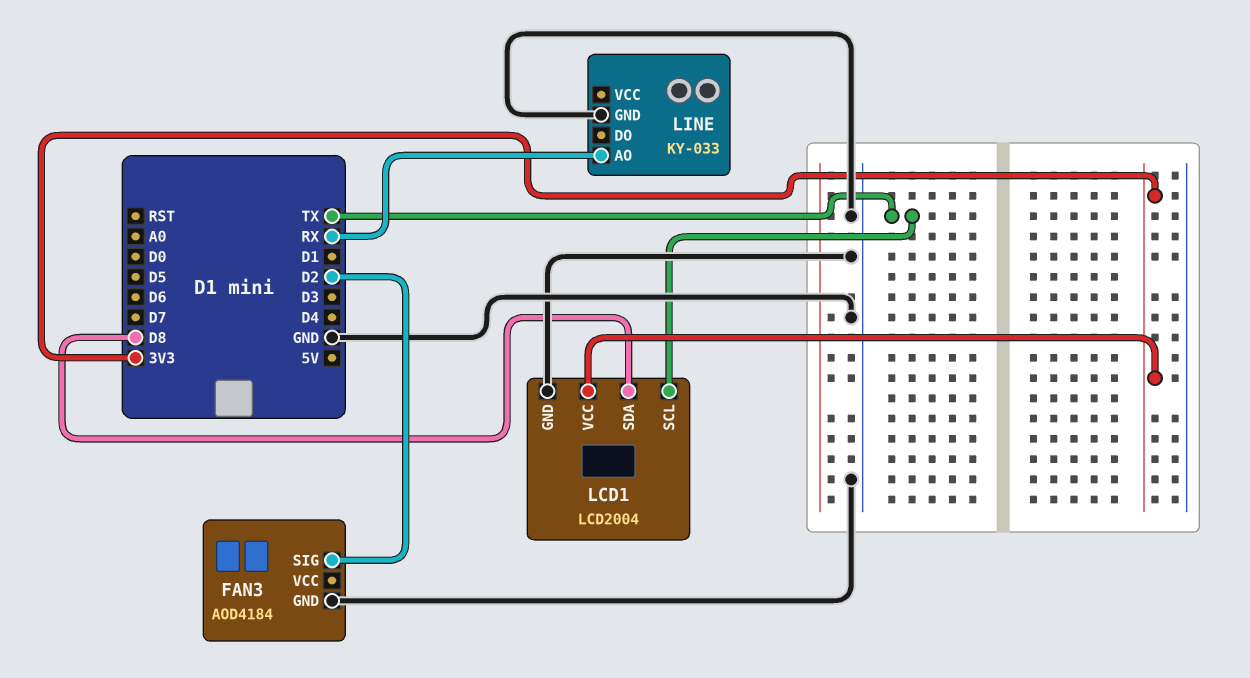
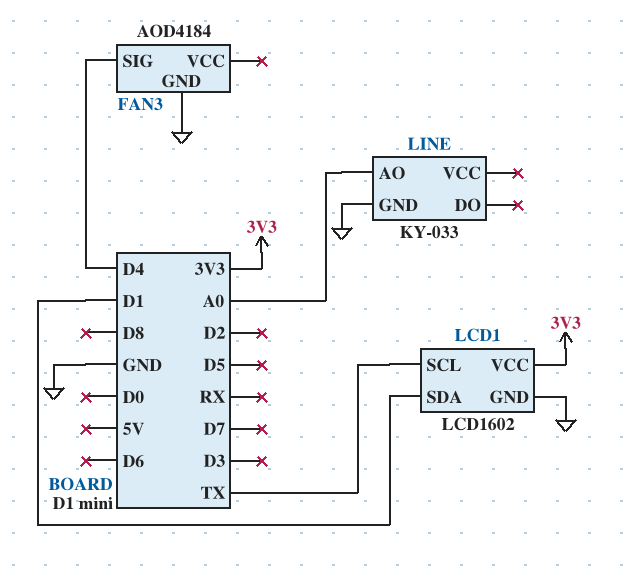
FAN3 pin SIG: D2 -> D4
LCD1: LCD2004 -> LCD1602
LCD1 pin SDA: D8 -> D1
LINE pin AO: RX -> A0

